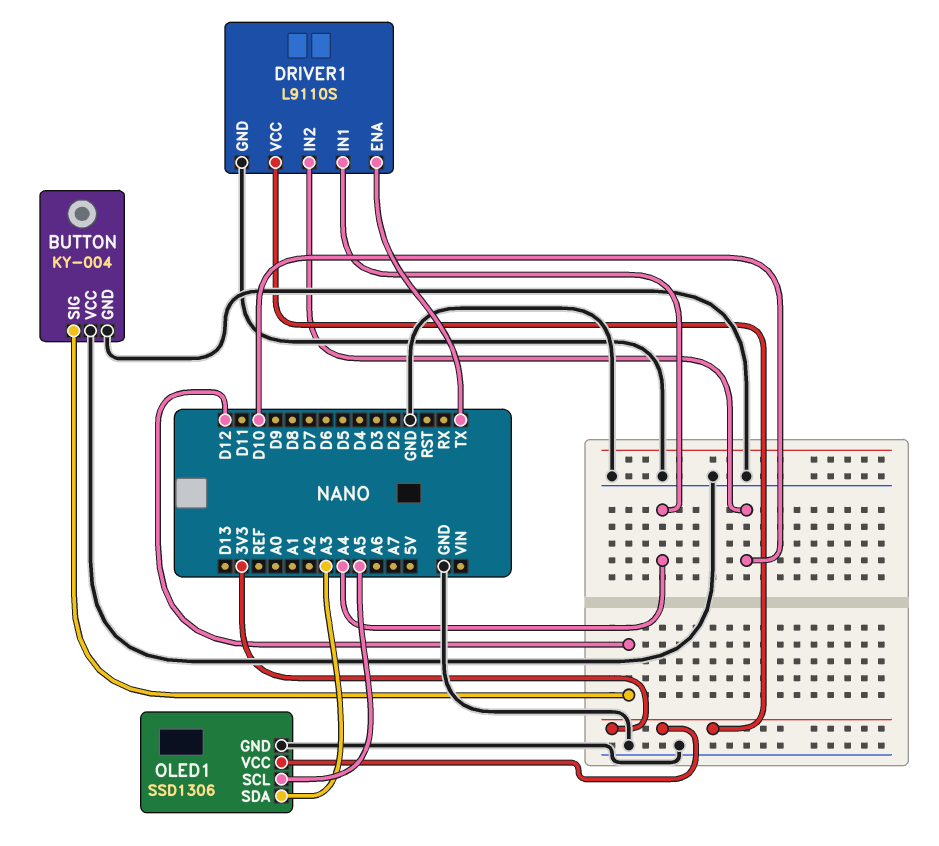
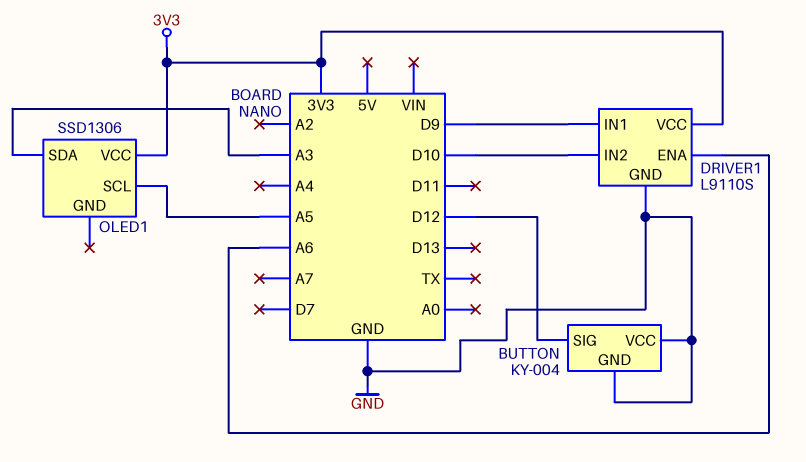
DRIVER1 pin ENA: TX -> A6
DRIVER1 pin IN1: A4 -> D9
OLED1 pin GND: GND -> none

